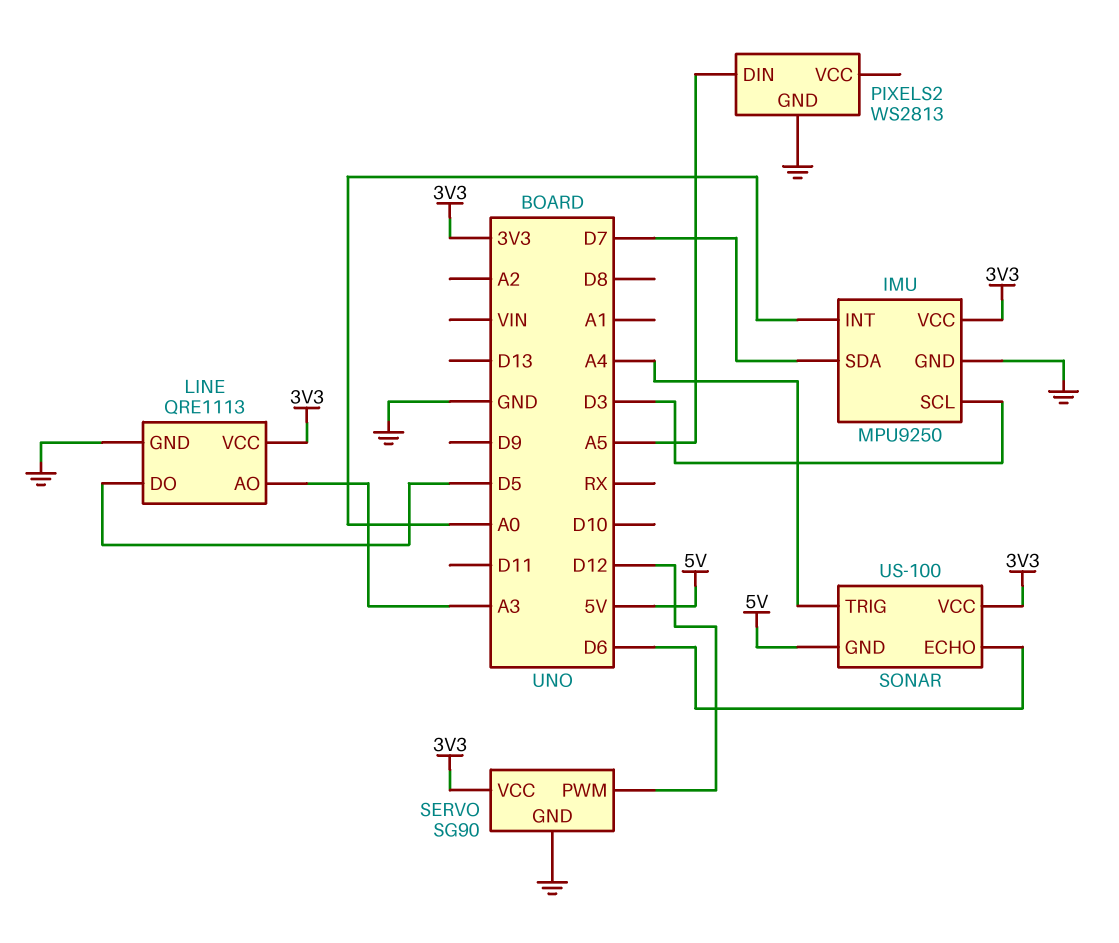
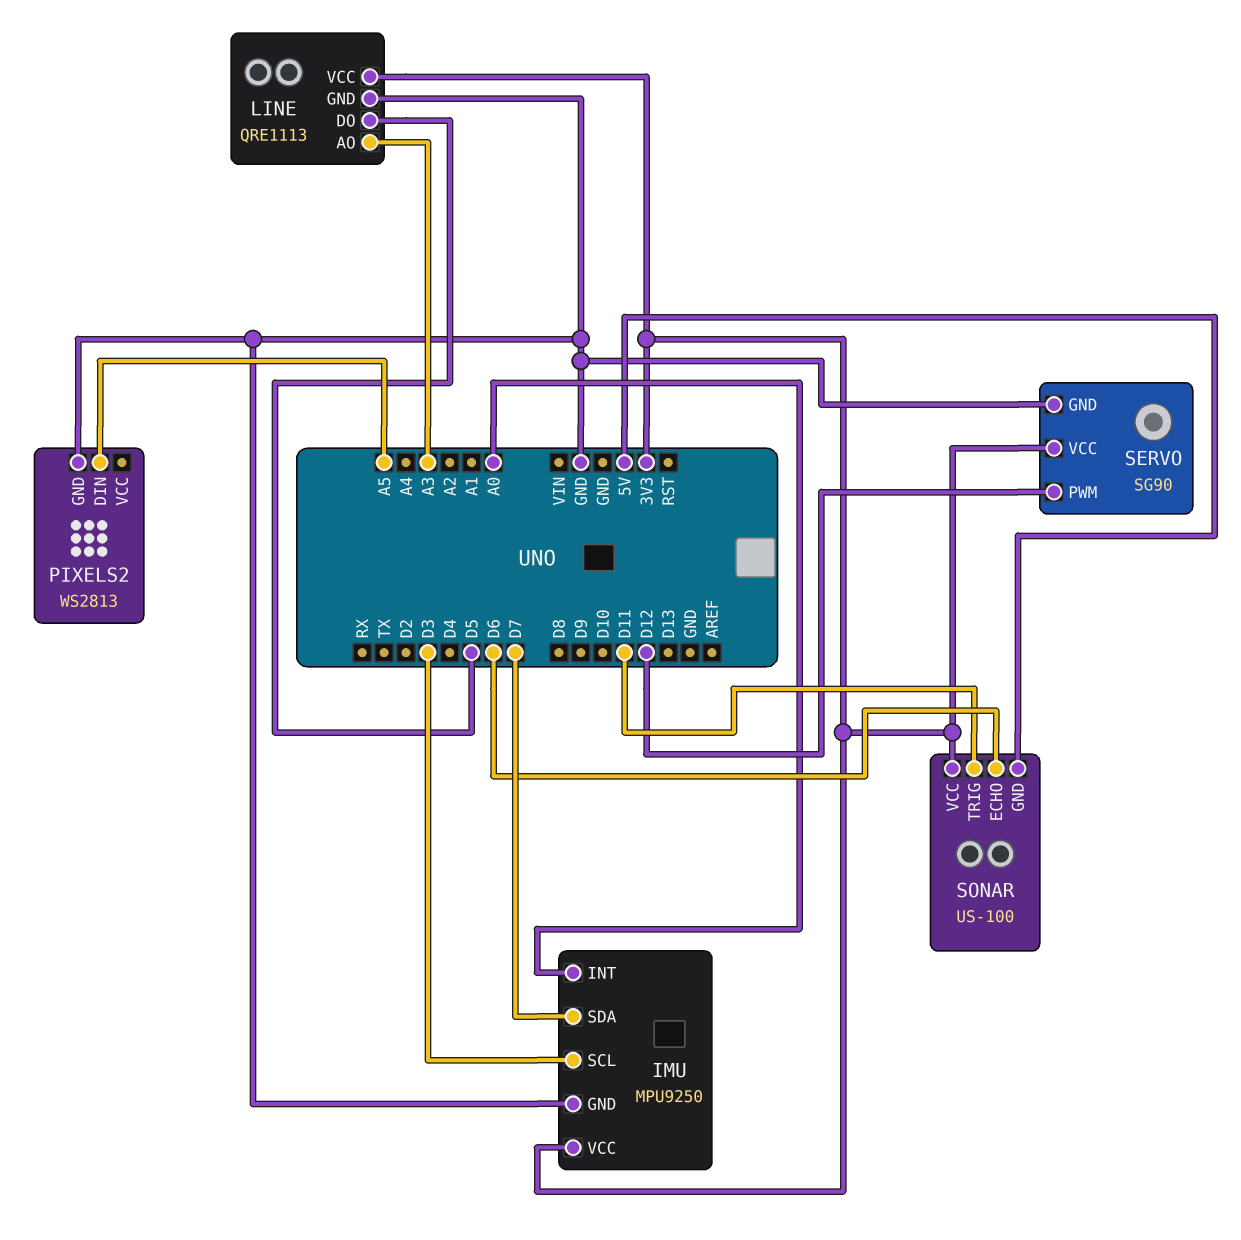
SONAR pin TRIG: A4 -> D11

